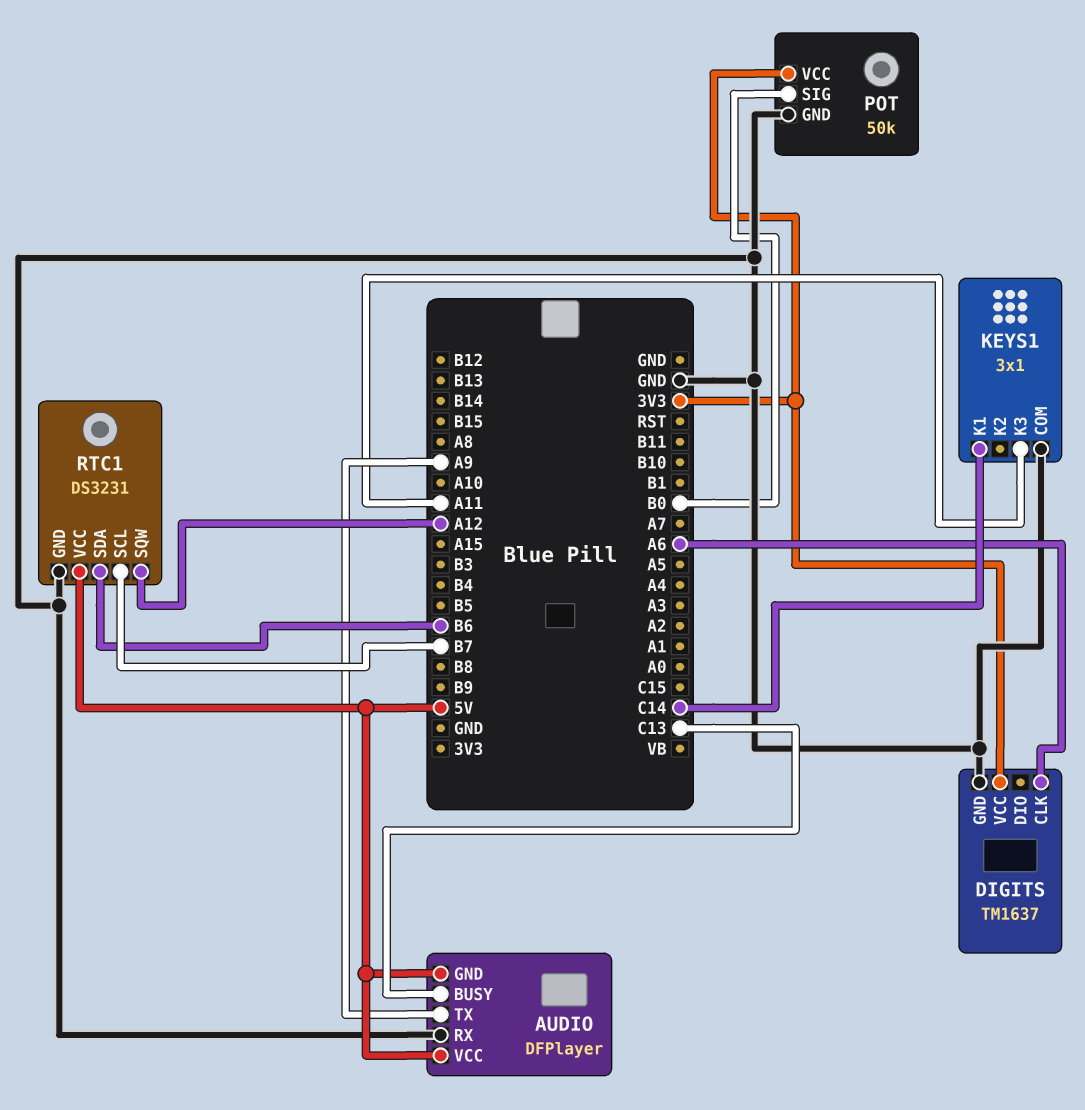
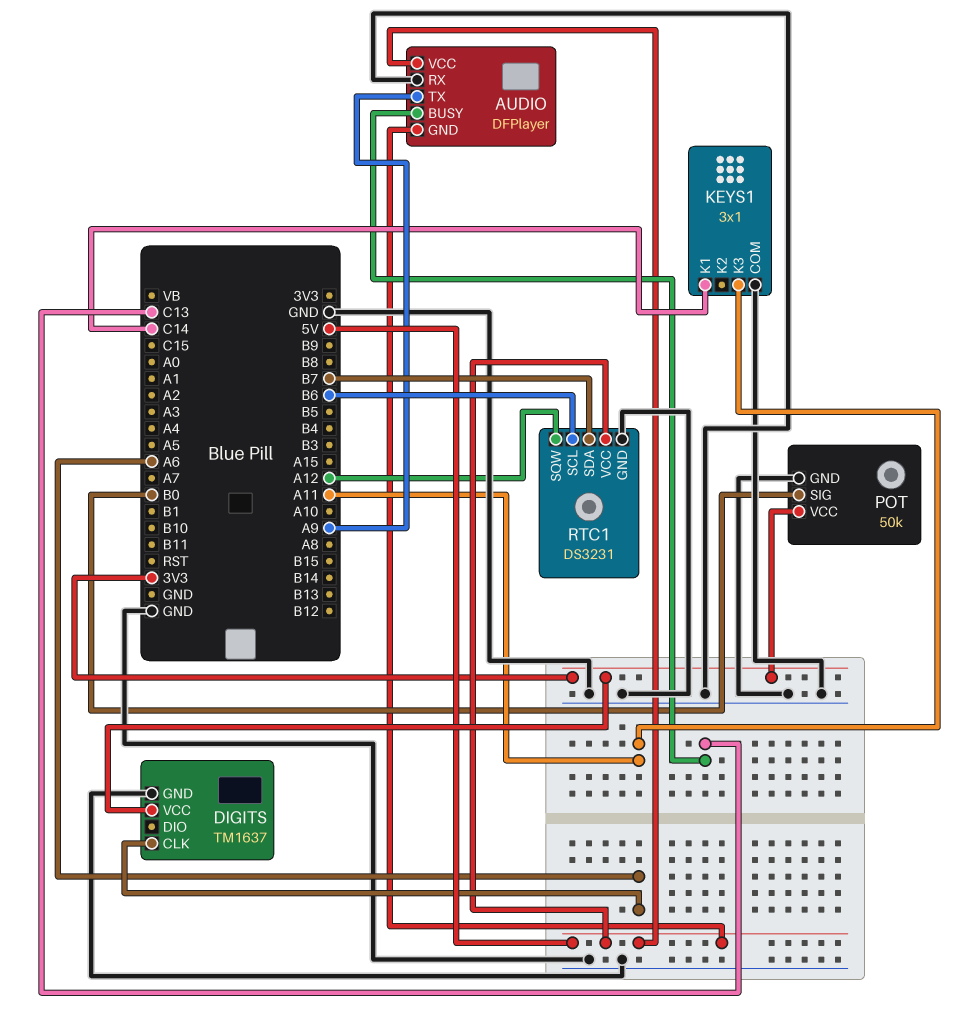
RTC1 pin SCL: B7 -> B6
RTC1 pin SDA: B6 -> B7

